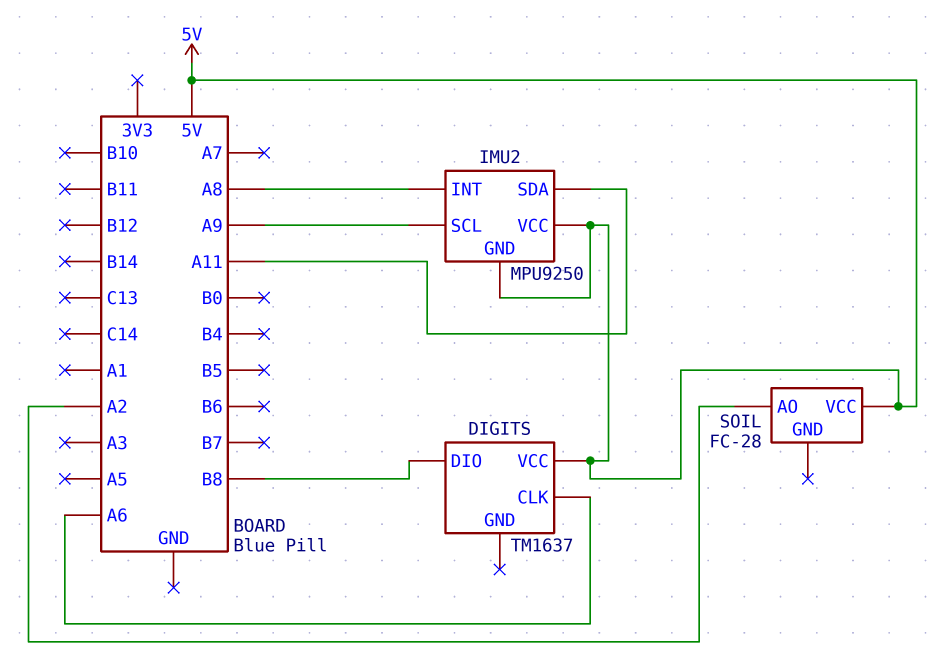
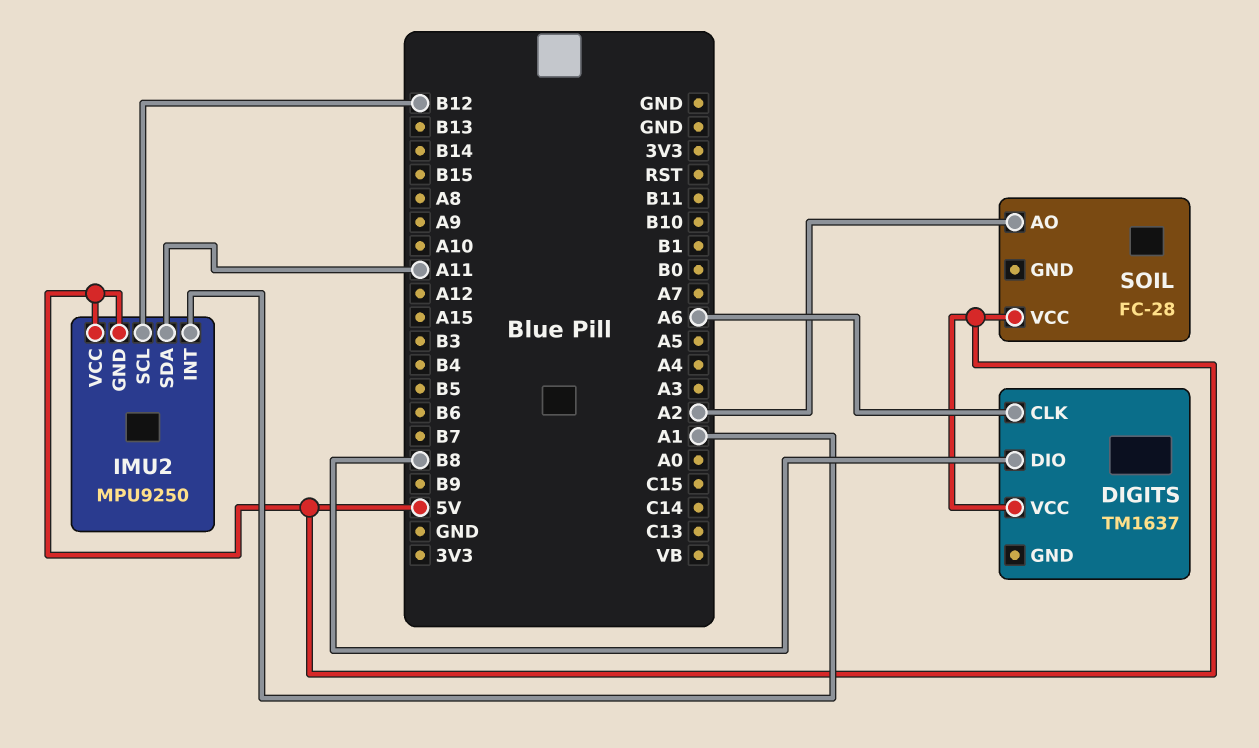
IMU2 pin INT: A8 -> A1
IMU2 pin SCL: A9 -> B12

